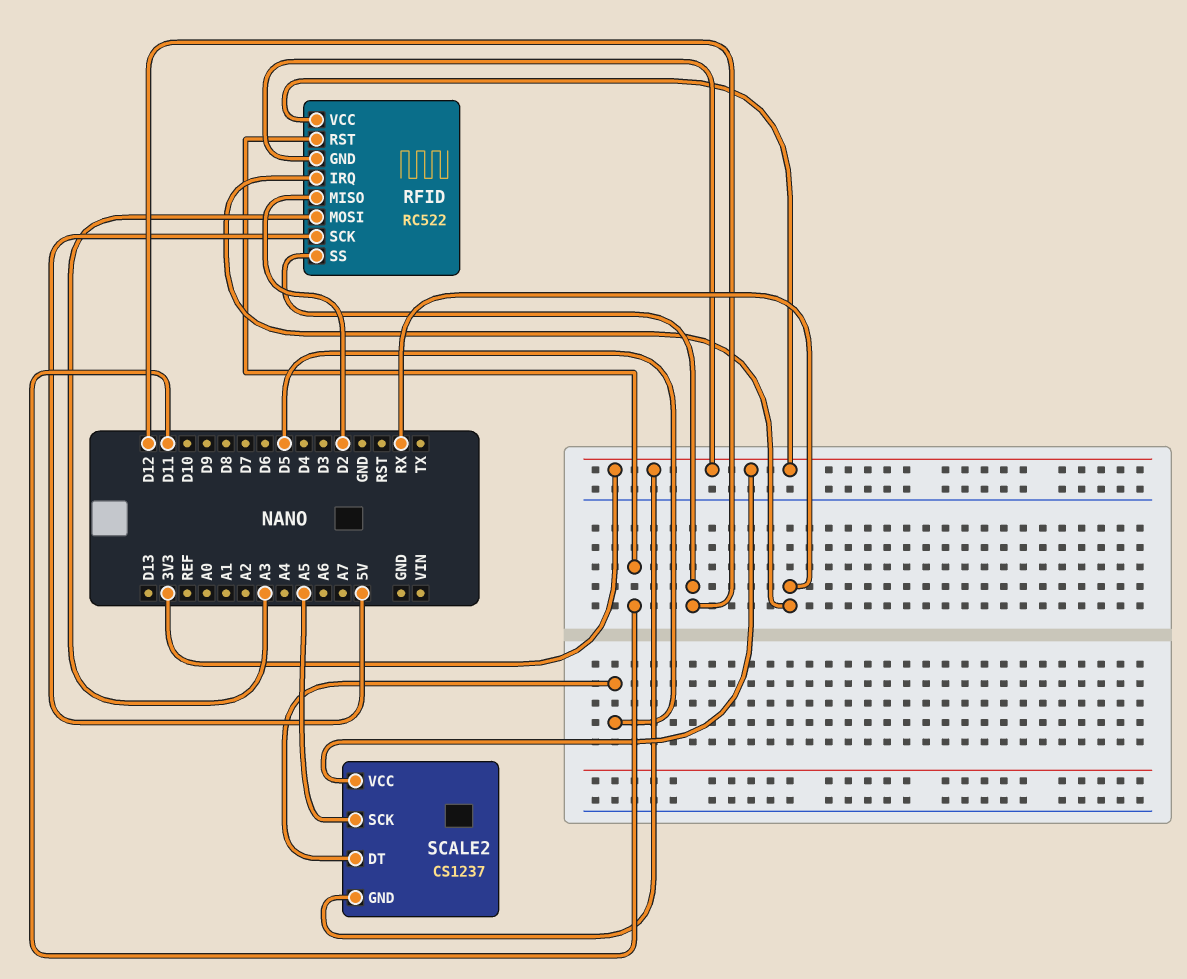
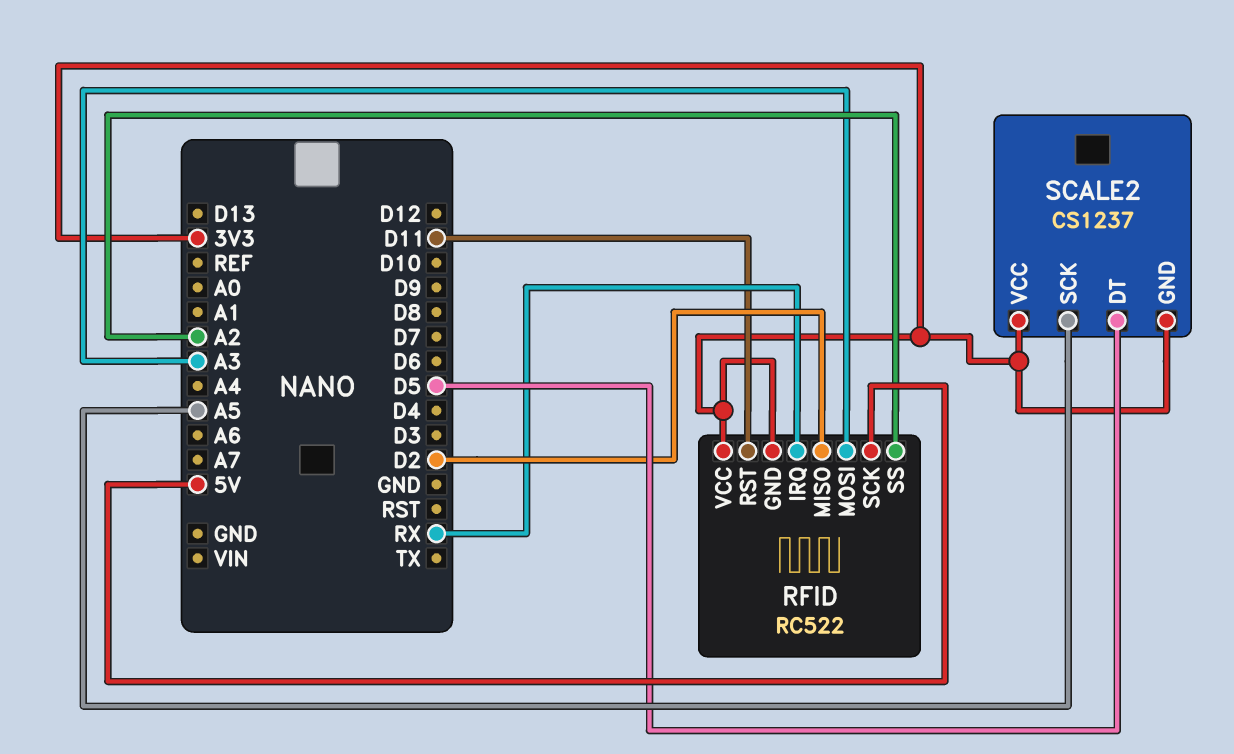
RFID pin SS: D12 -> A2

